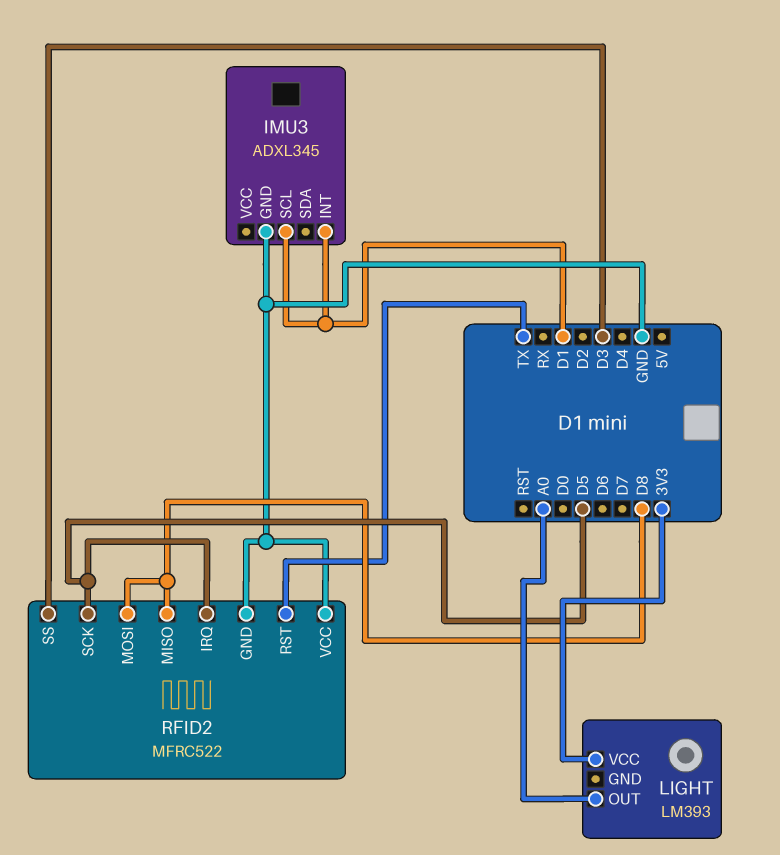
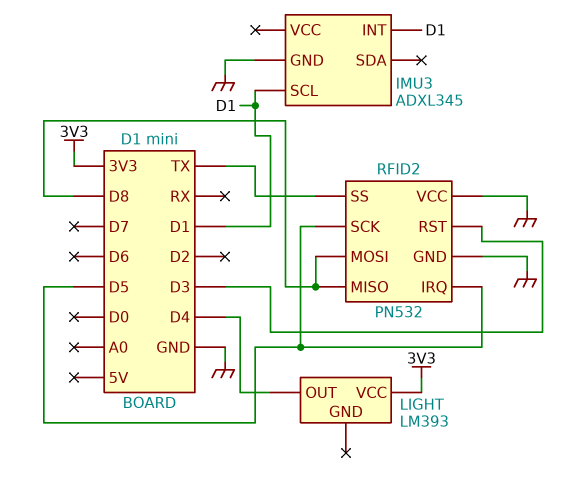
LIGHT pin OUT: A0 -> D4
RFID2: MFRC522 -> PN532
RFID2 pin RST: TX -> D3
RFID2 pin SS: D3 -> TX

